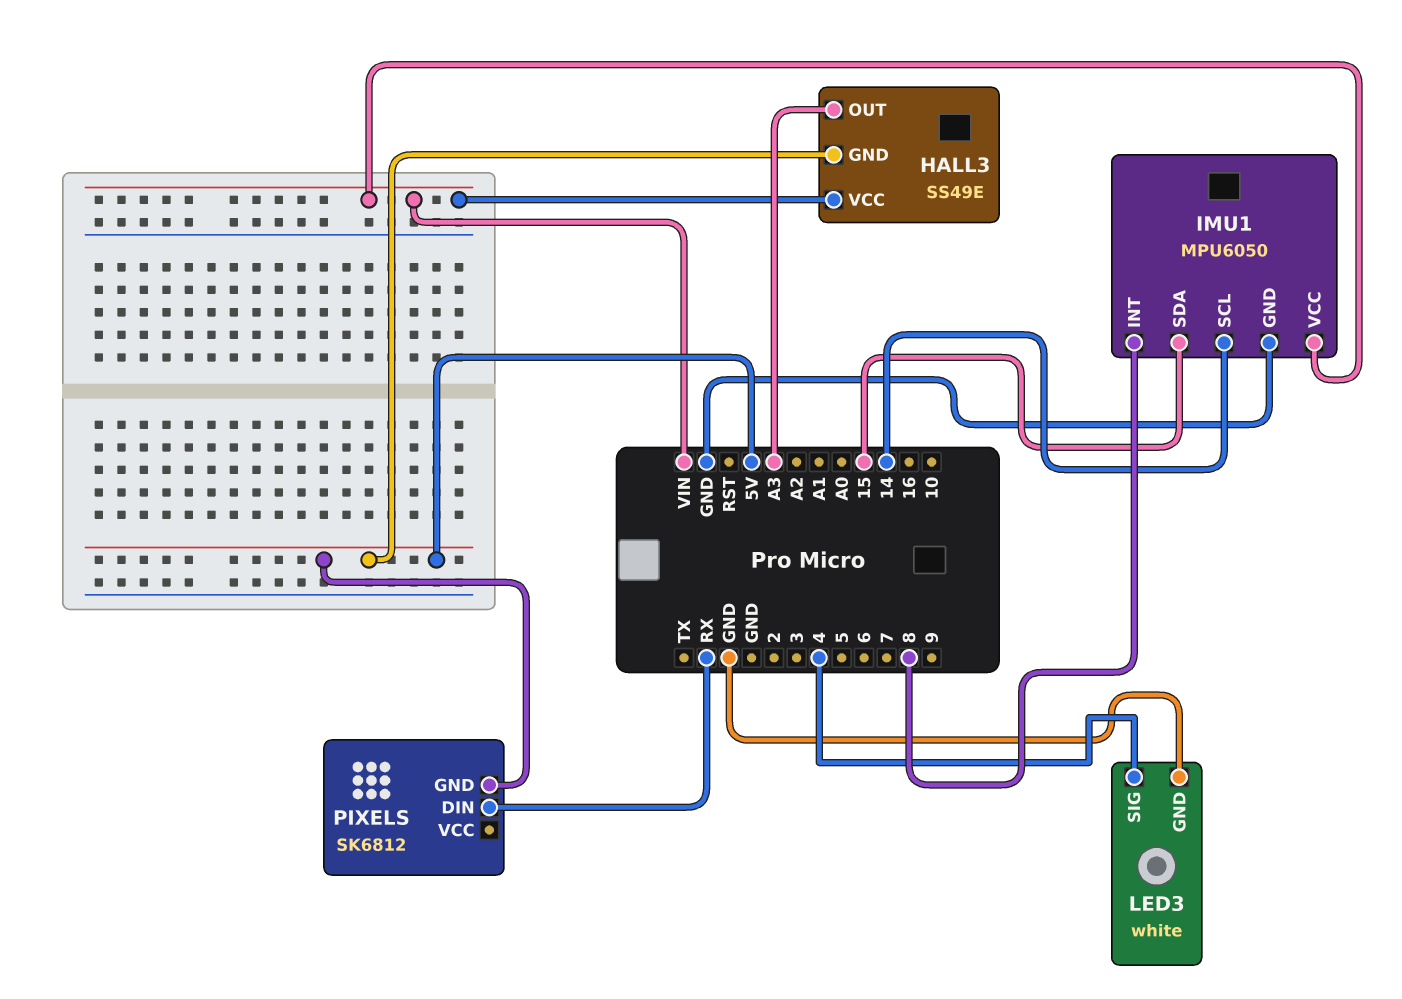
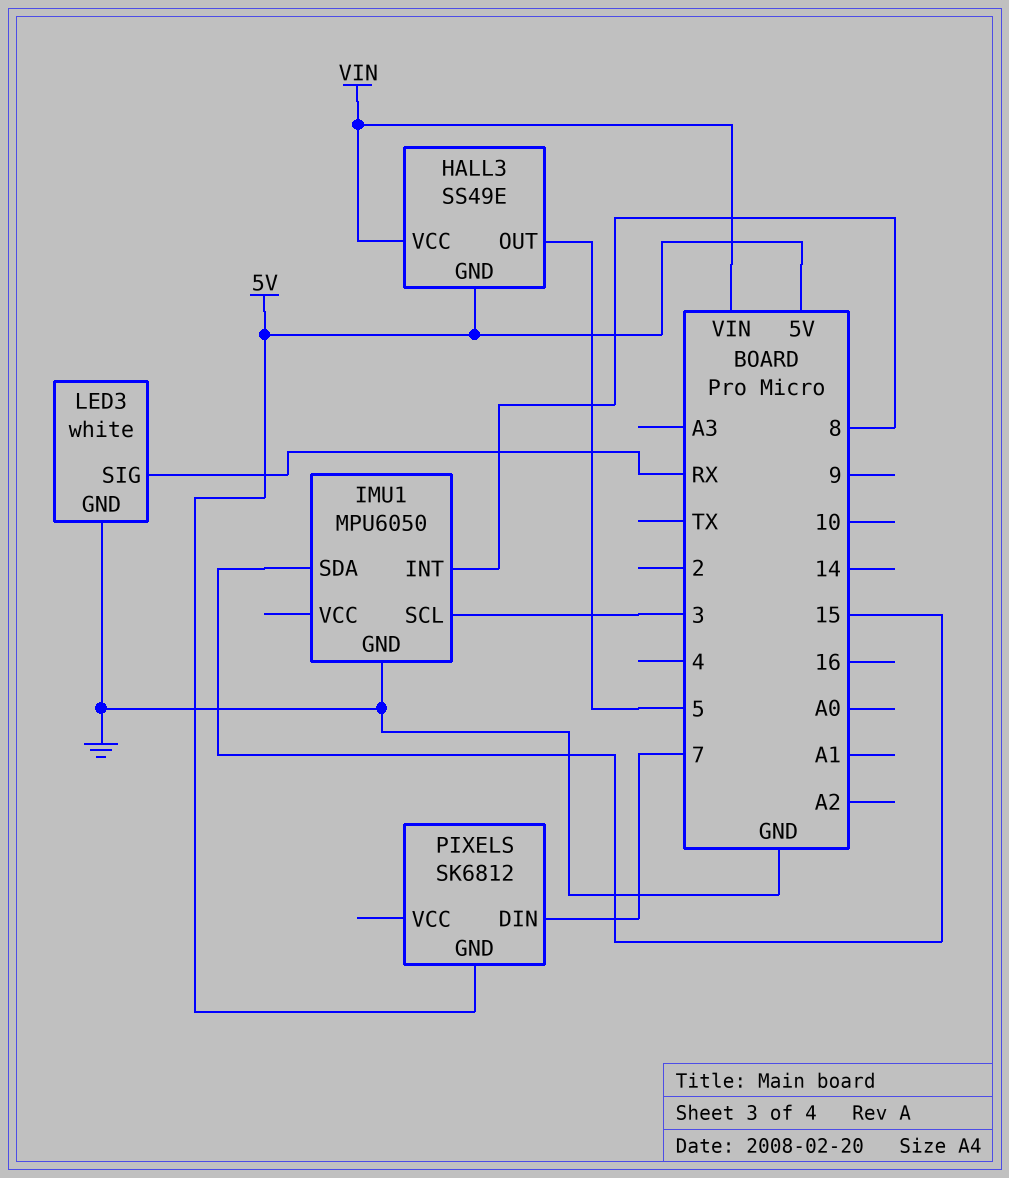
HALL3 pin OUT: A3 -> 5
IMU1 pin SCL: 14 -> 3
IMU1 pin VCC: VIN -> none
LED3 pin SIG: 4 -> RX
PIXELS pin DIN: RX -> 7

